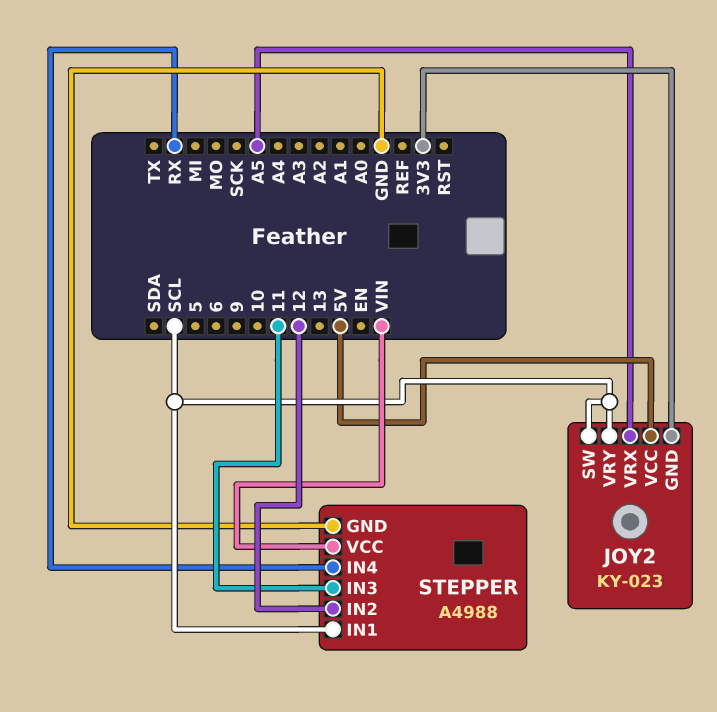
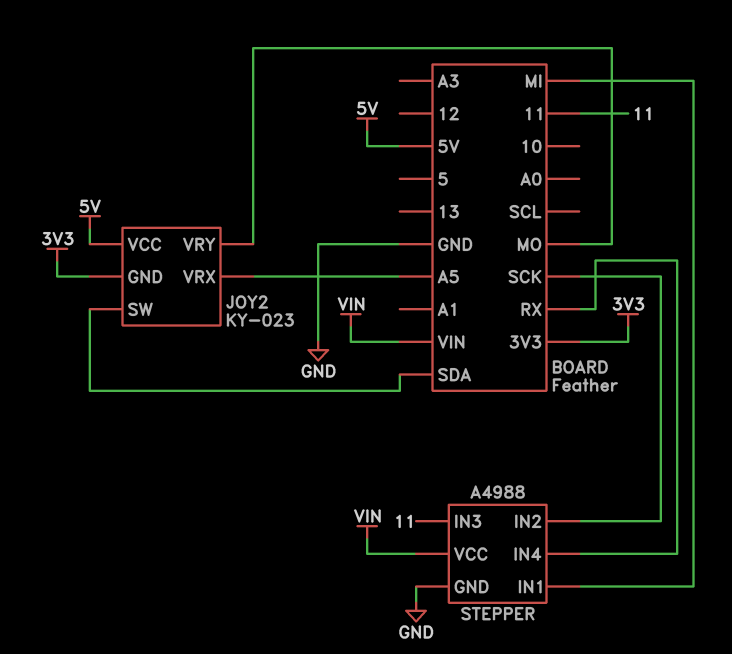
JOY2 pin SW: SCL -> SDA
JOY2 pin VRY: SCL -> MO
STEPPER pin IN1: SCL -> MI
STEPPER pin IN2: 12 -> SCK

